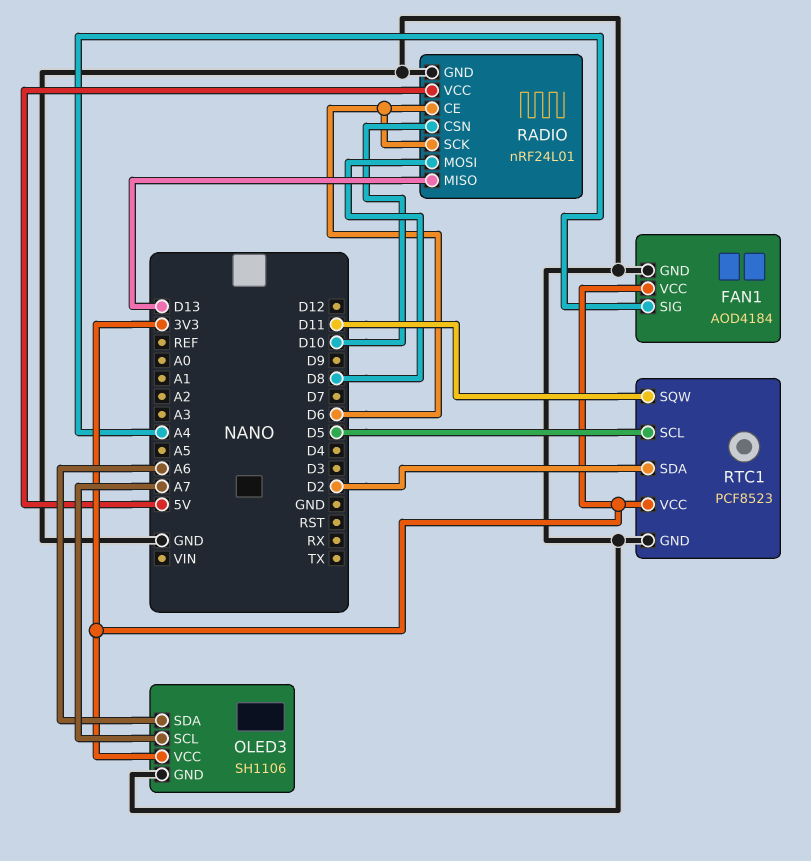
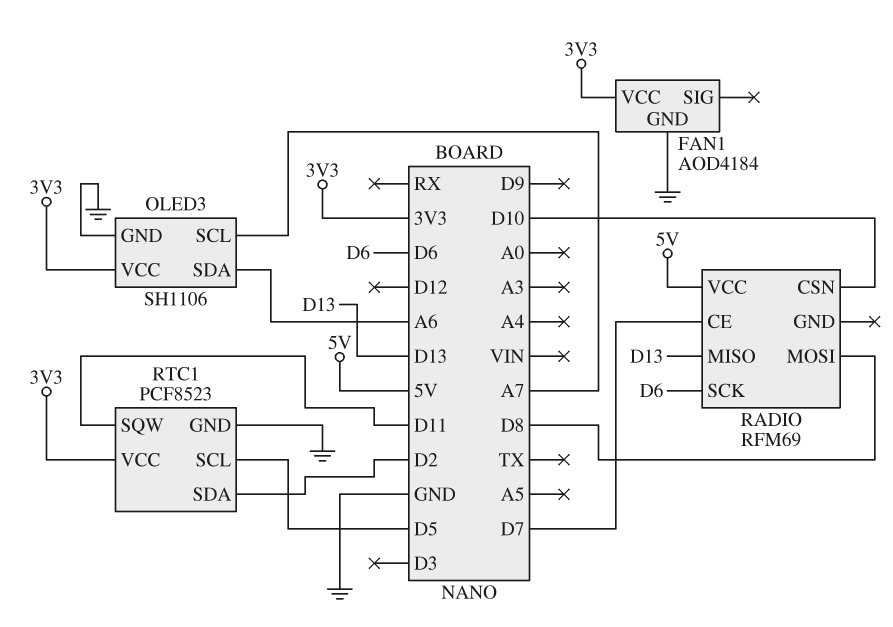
FAN1 pin SIG: A4 -> none
RADIO: nRF24L01 -> RFM69
RADIO pin CE: D6 -> D7
RADIO pin GND: GND -> none

